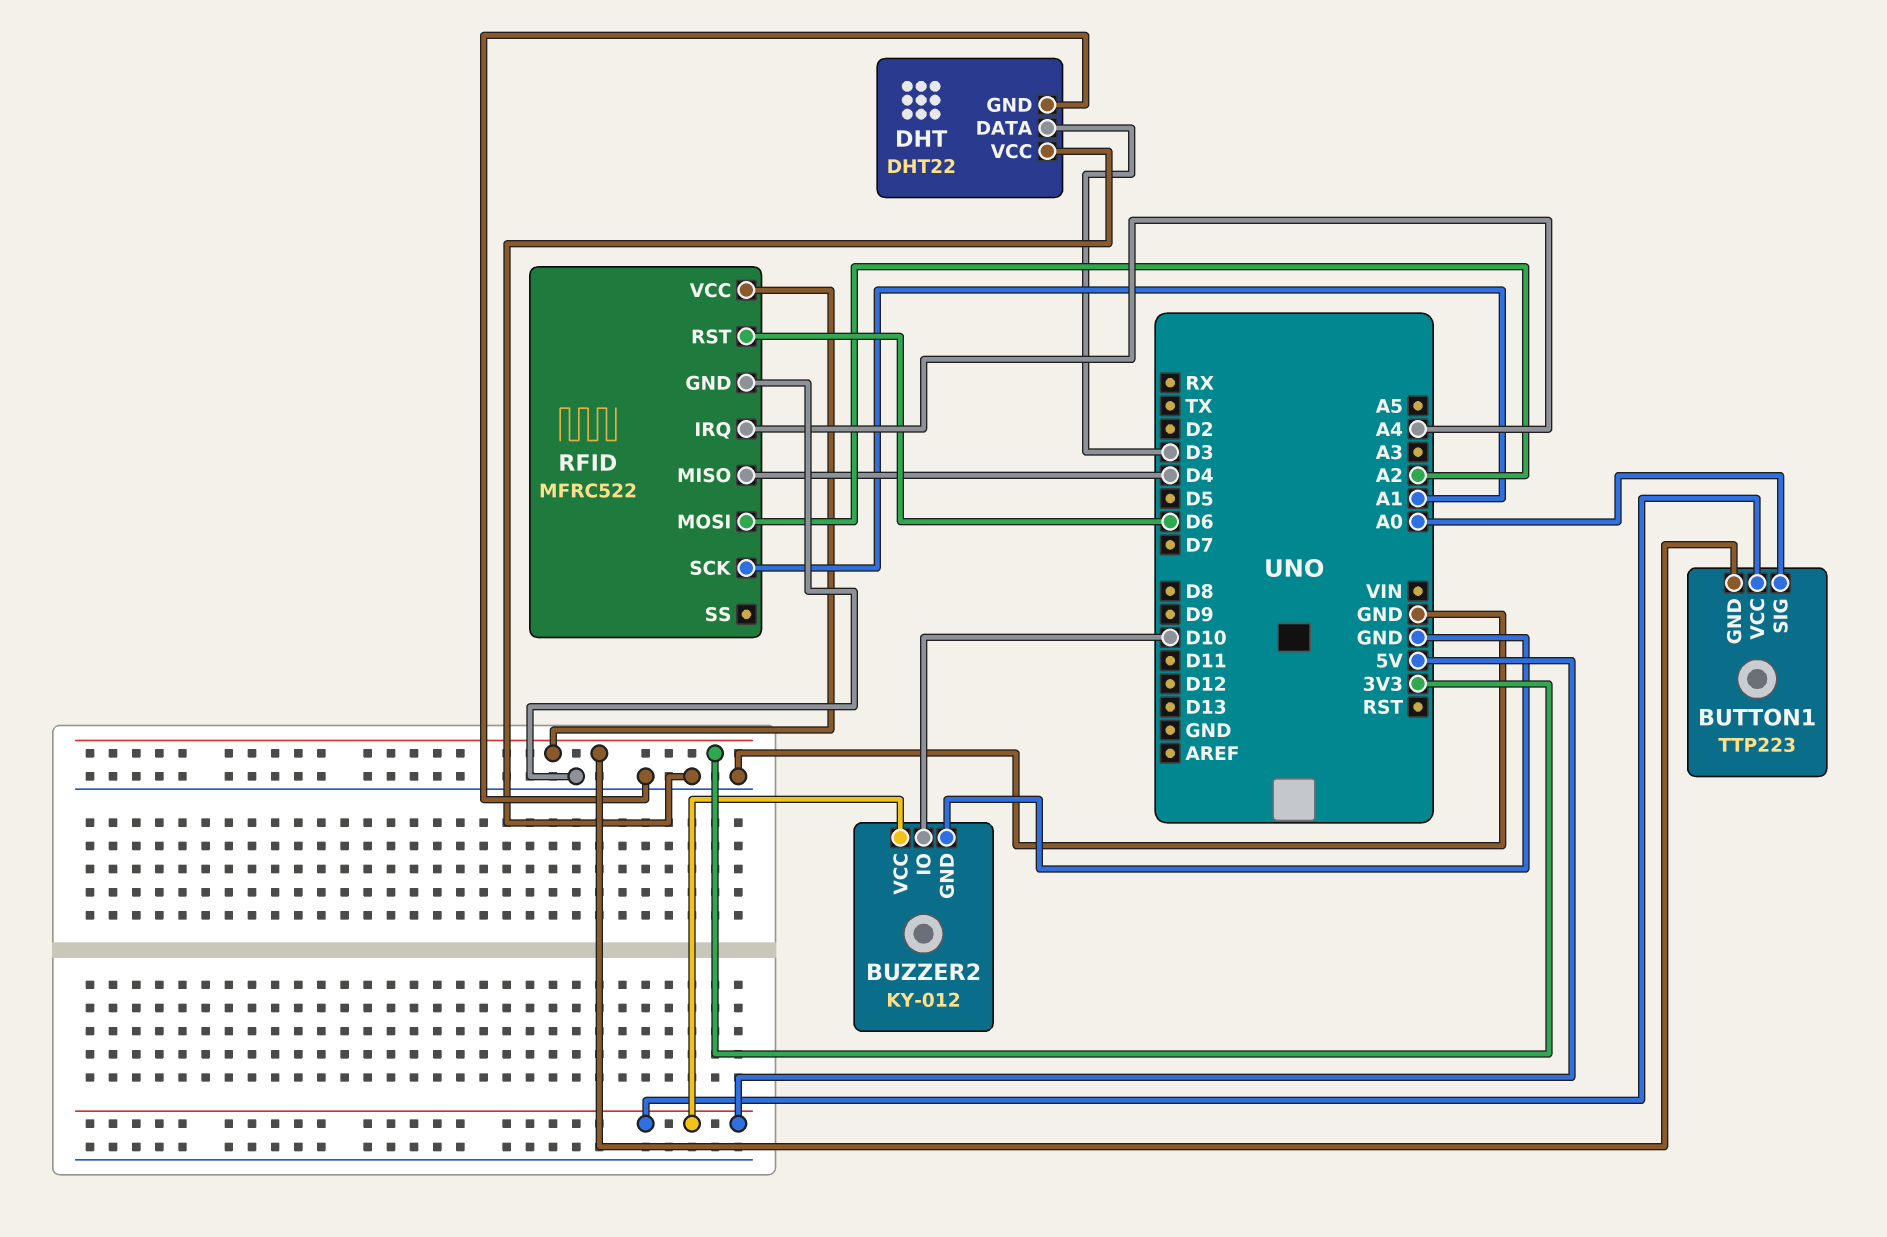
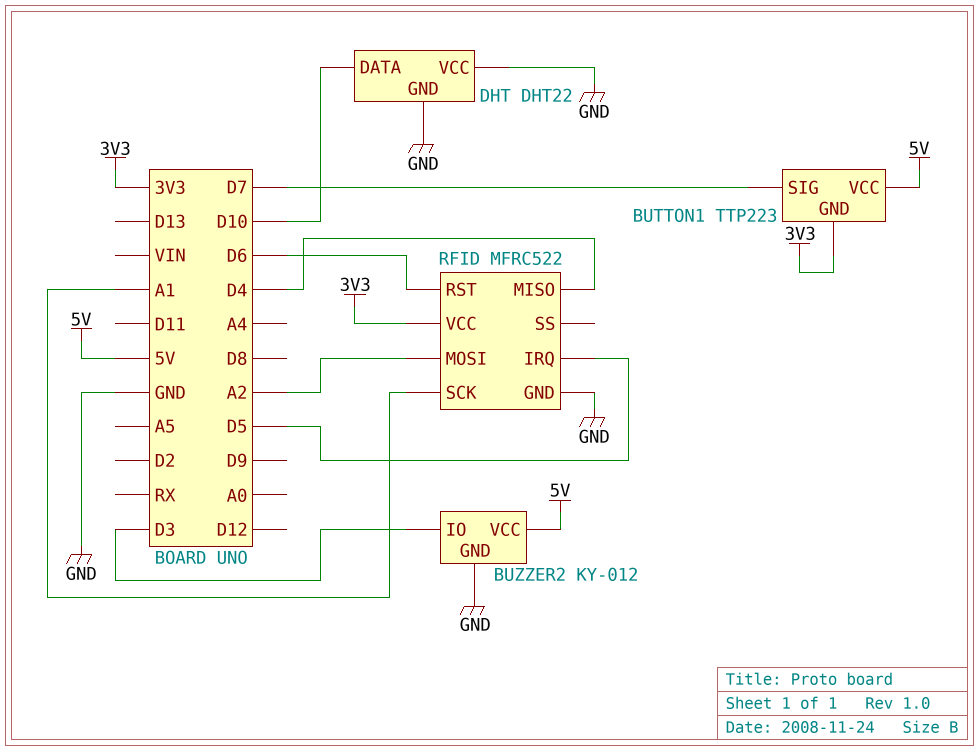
BUTTON1 pin SIG: A0 -> D7
BUZZER2 pin IO: D10 -> D3
DHT pin DATA: D3 -> D10
RFID pin IRQ: A4 -> D5

